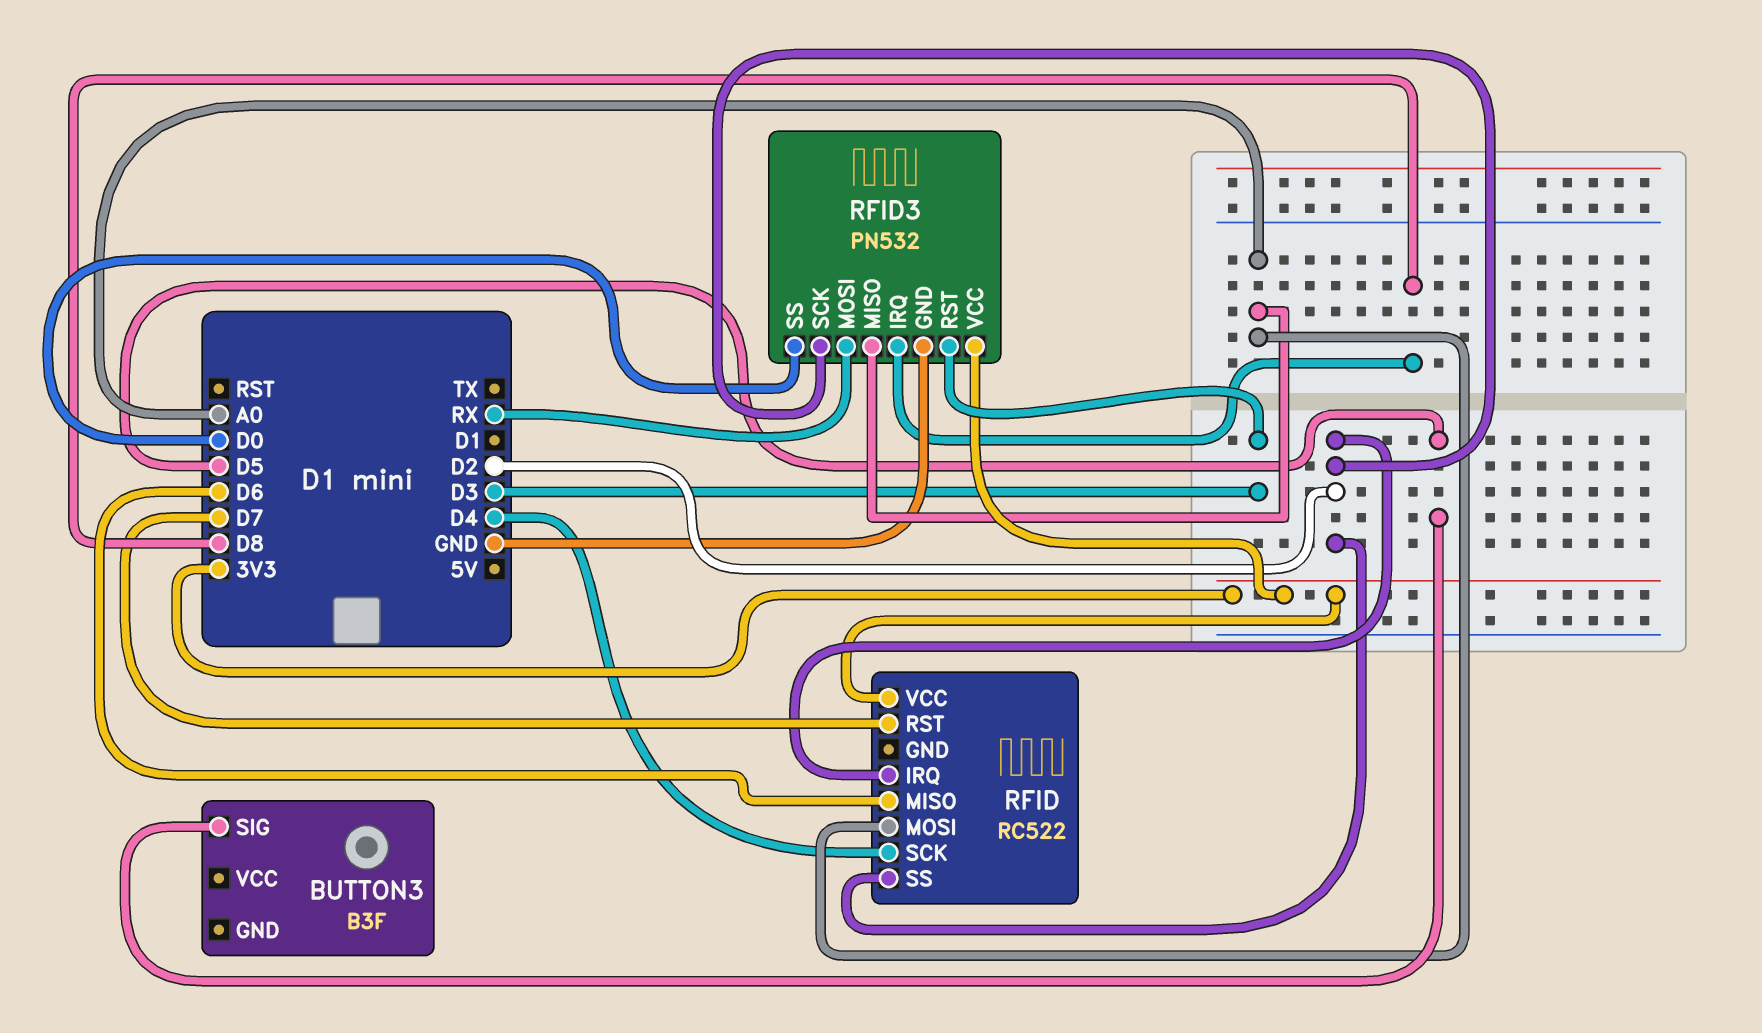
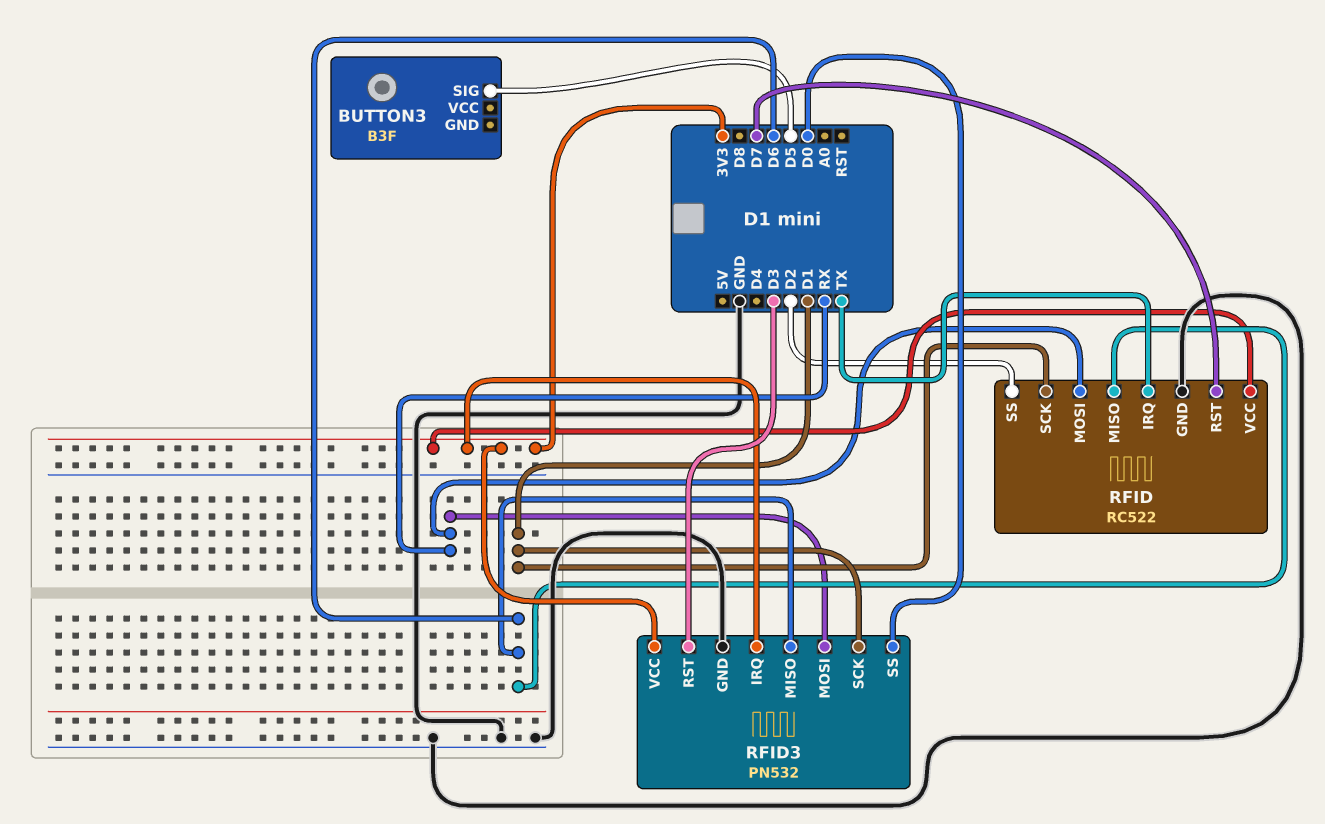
RFID pin GND: none -> GND
RFID pin IRQ: D2 -> TX
RFID pin MOSI: A0 -> RX
RFID pin SCK: D4 -> D1
RFID3 pin IRQ: D8 -> 3V3
RFID3 pin MISO: A0 -> D6
RFID3 pin SCK: D2 -> D1

